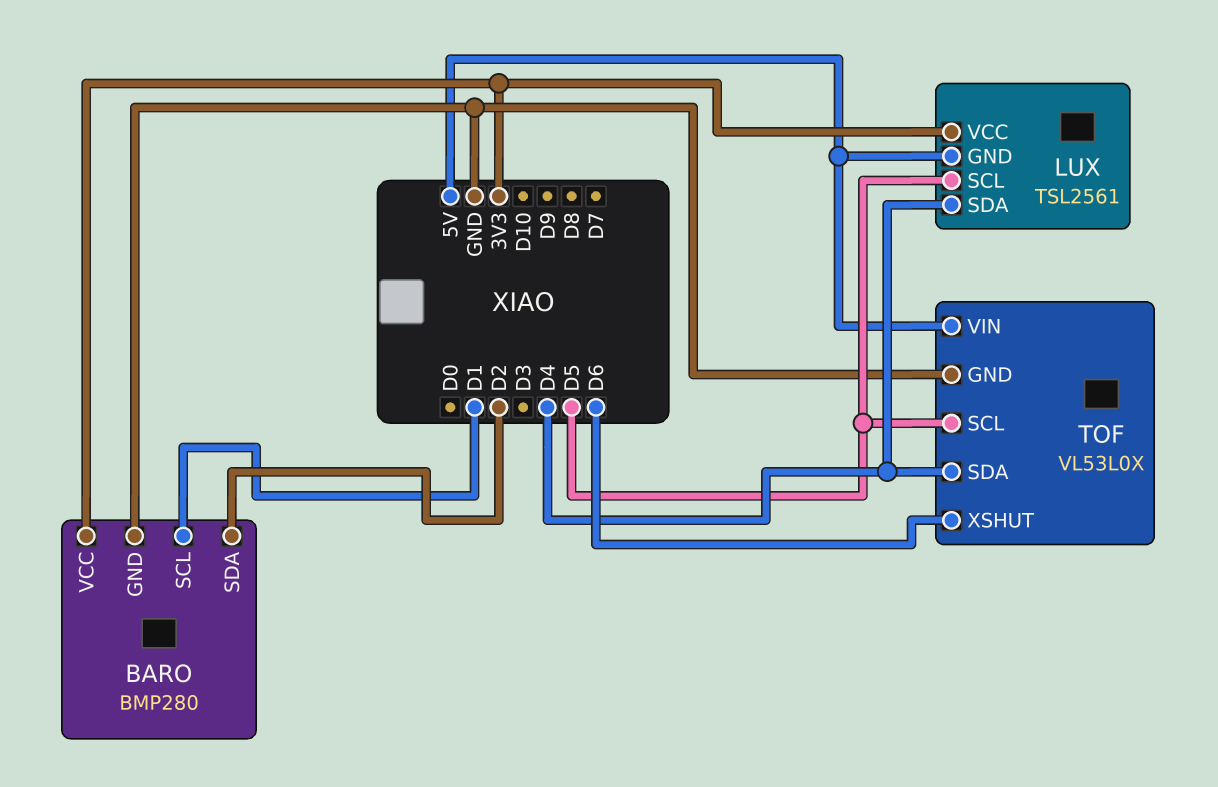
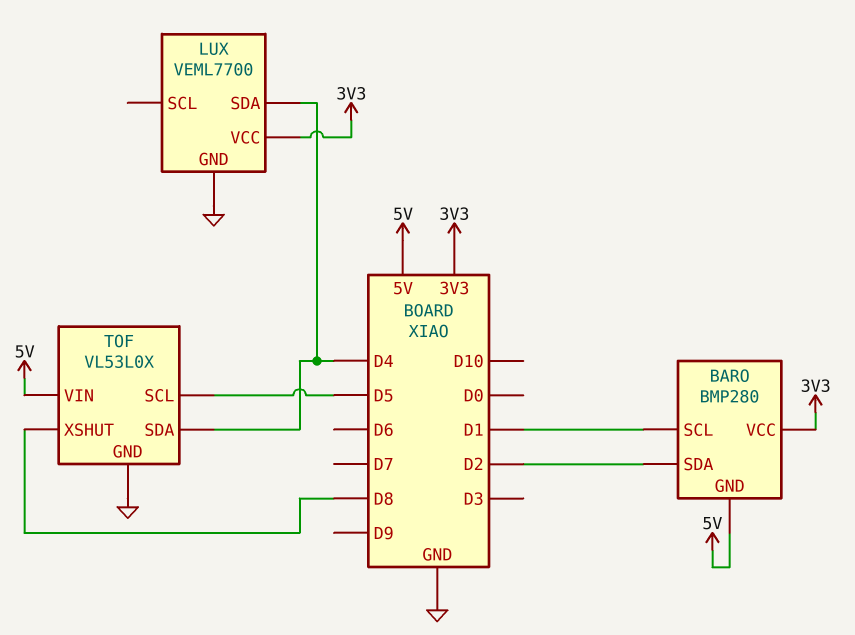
BARO pin GND: GND -> 5V
LUX: TSL2561 -> VEML7700
LUX pin GND: 5V -> GND
LUX pin SCL: D5 -> none
TOF pin XSHUT: D6 -> D8

